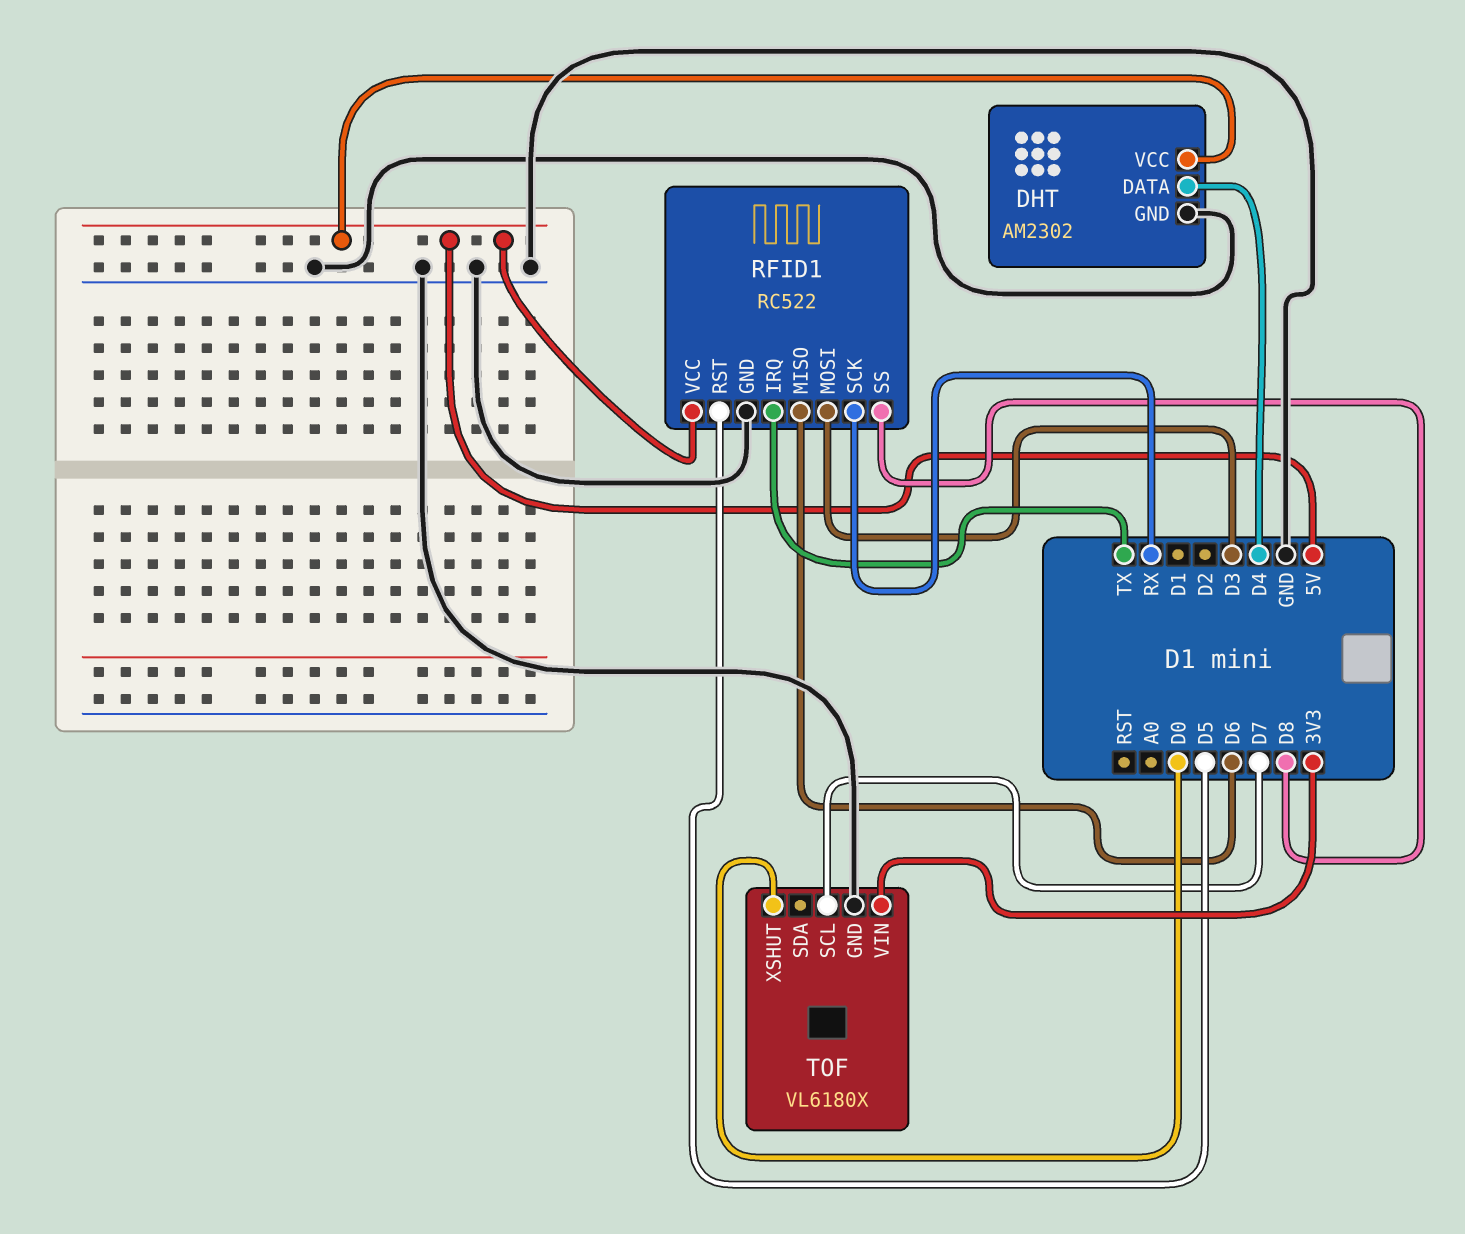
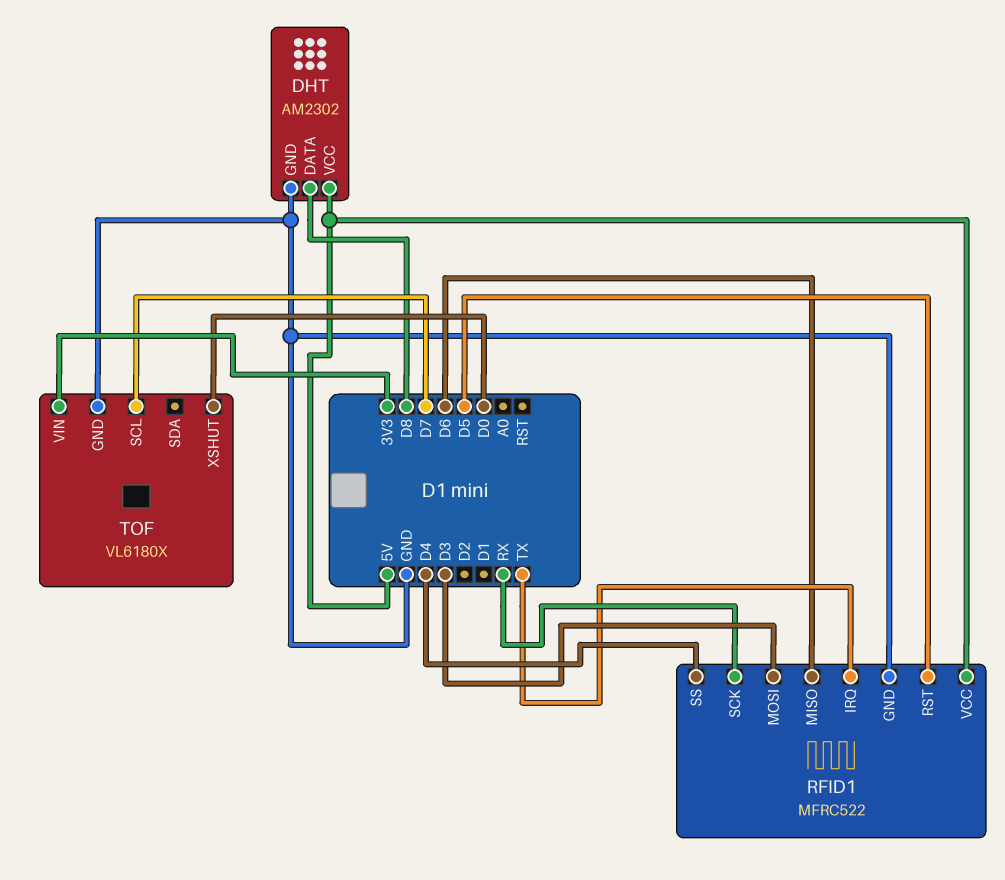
DHT pin DATA: D4 -> D8
RFID1: RC522 -> MFRC522
RFID1 pin SS: D8 -> D4

